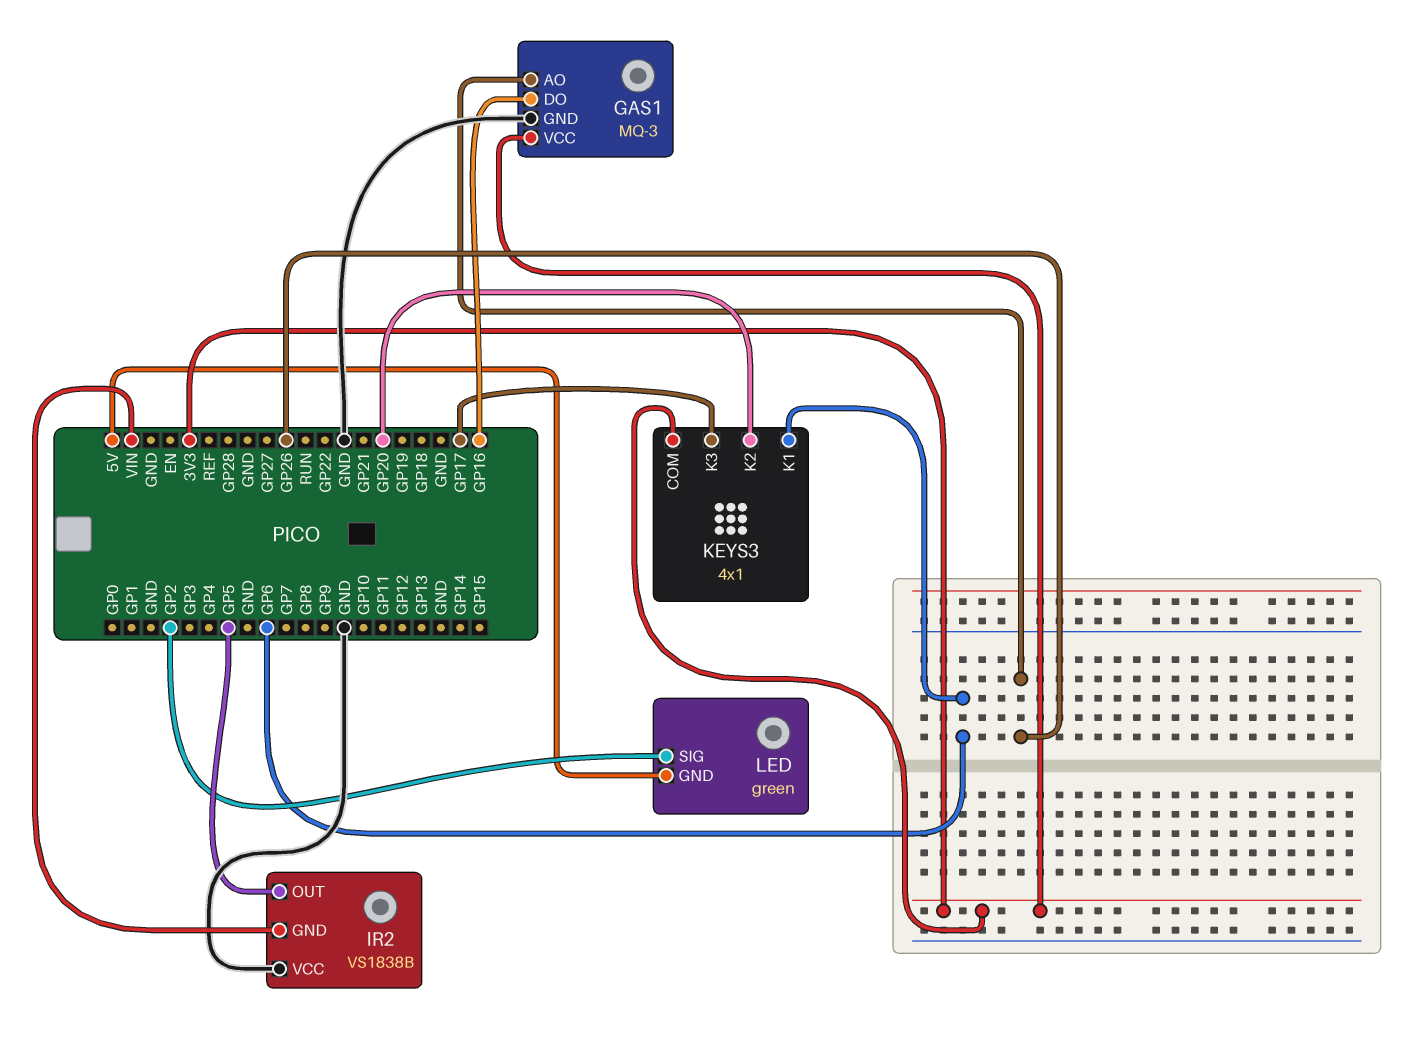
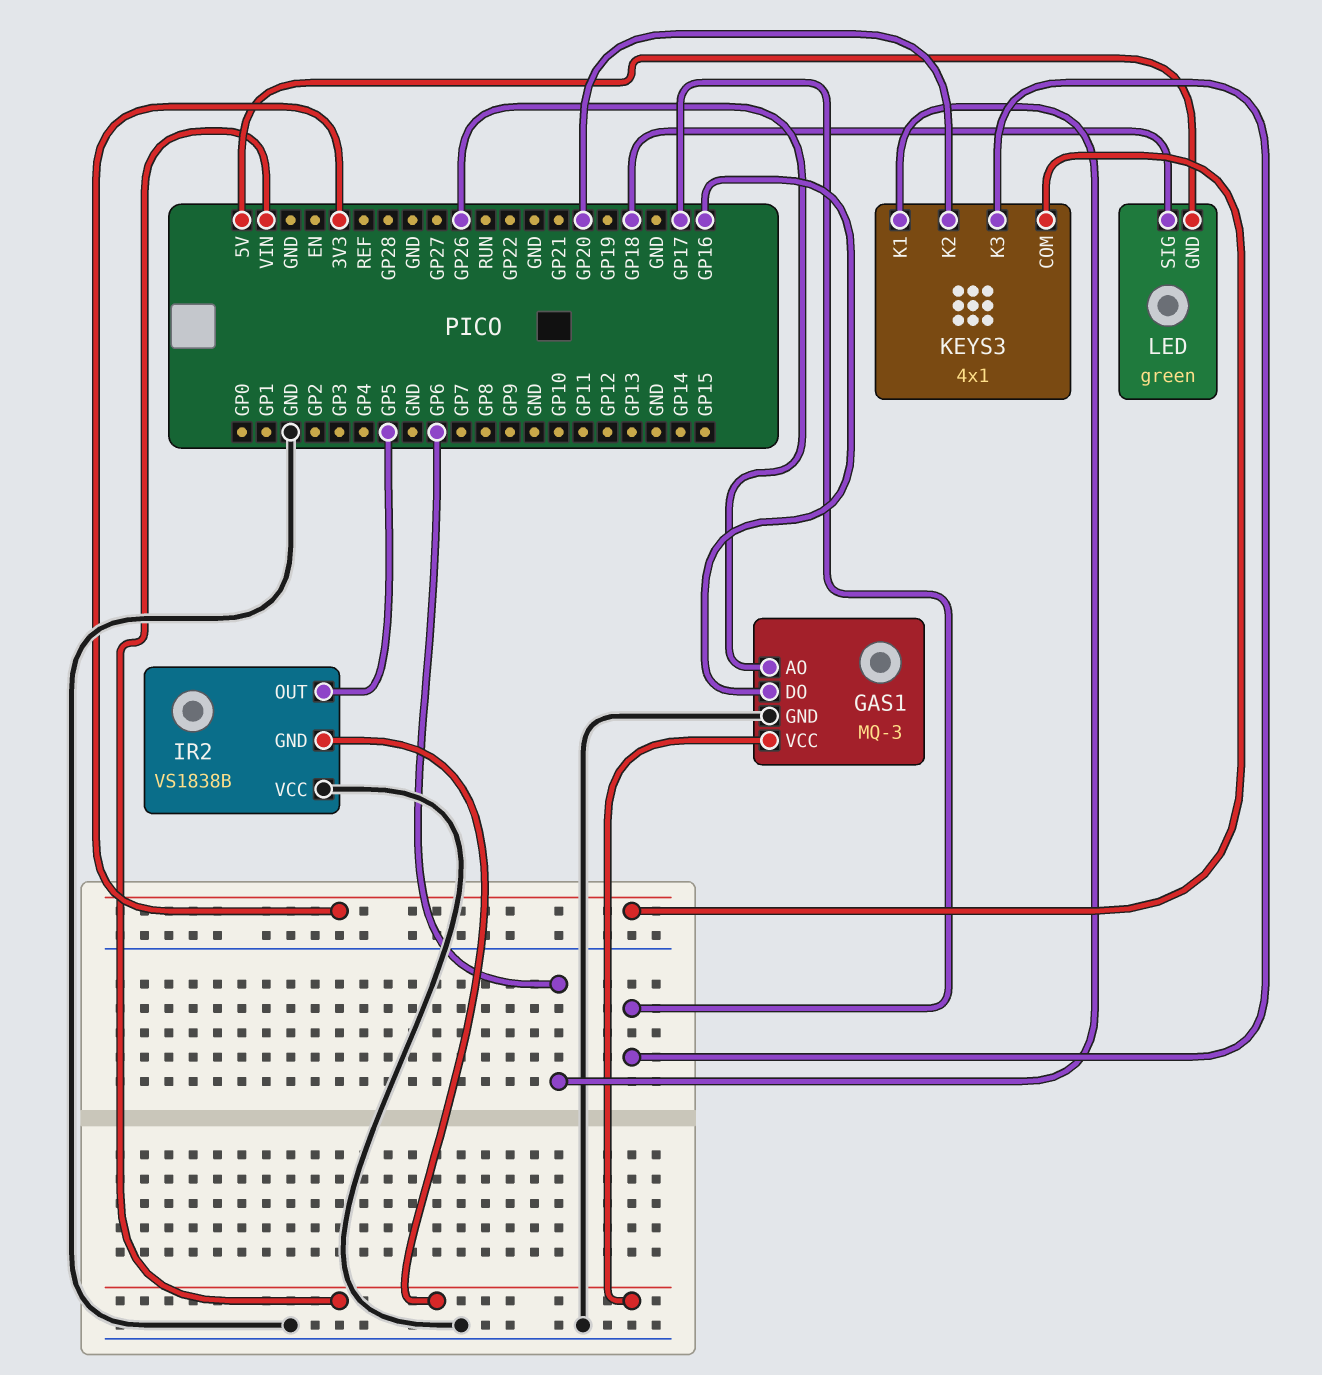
GAS1 pin VCC: 3V3 -> VIN
LED pin SIG: GP2 -> GP18

